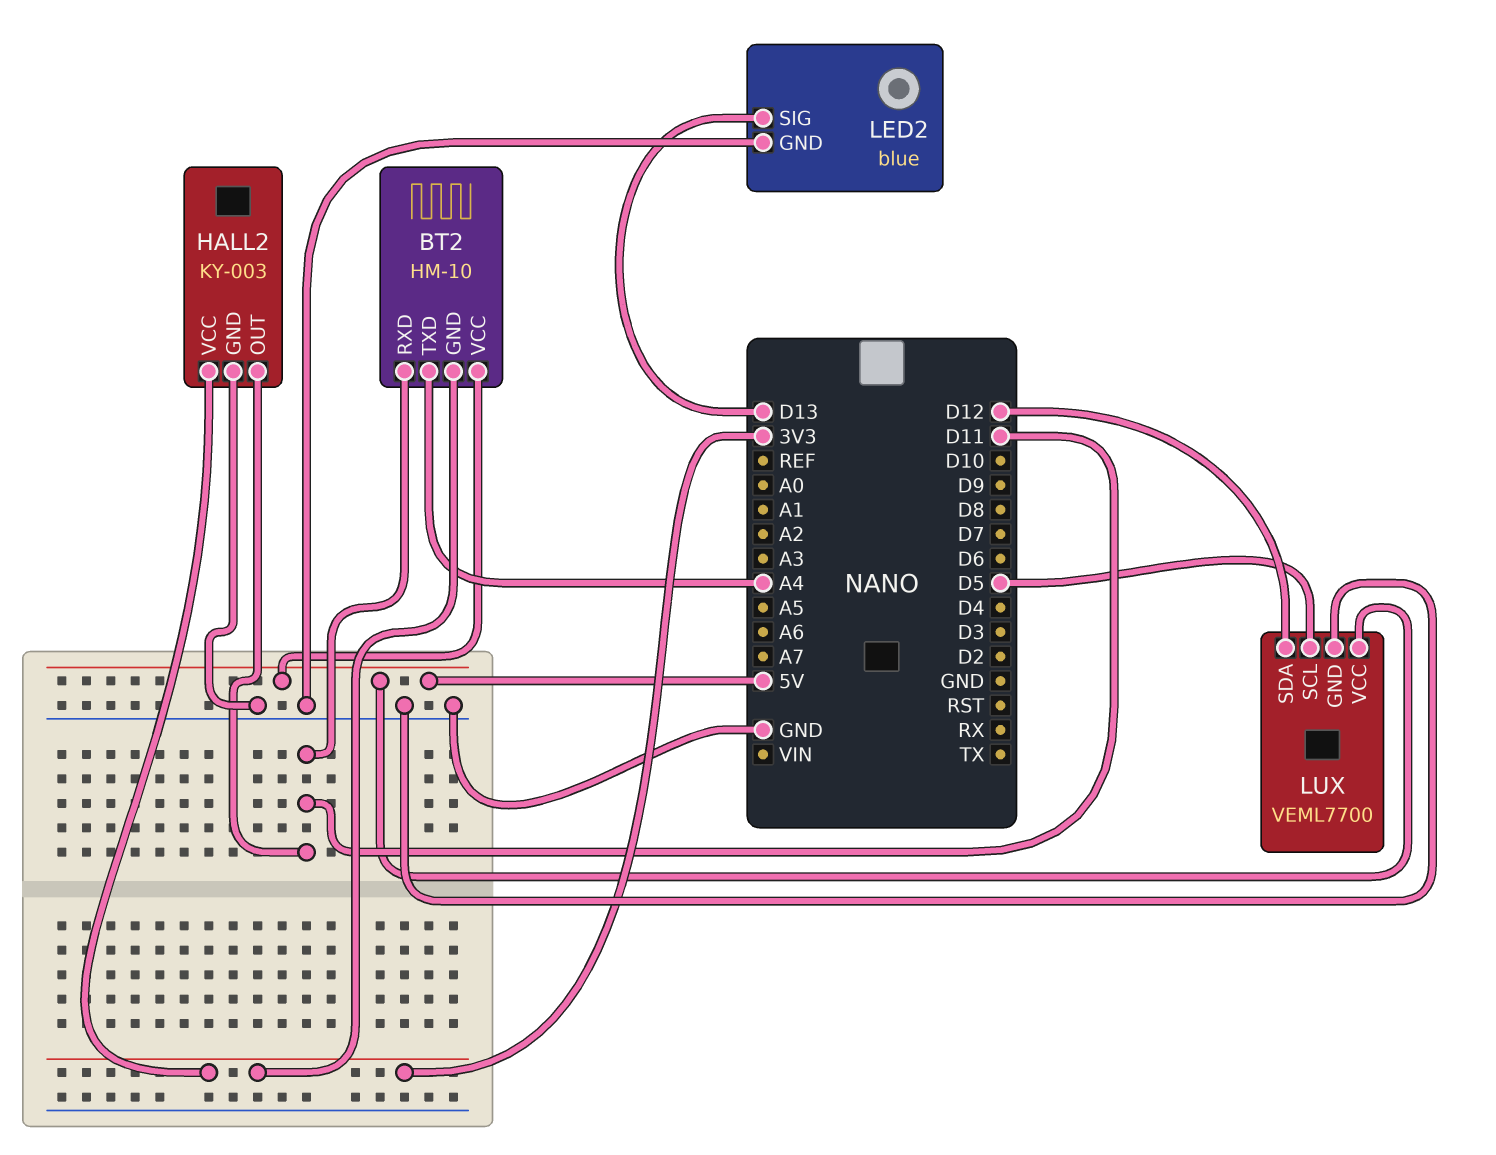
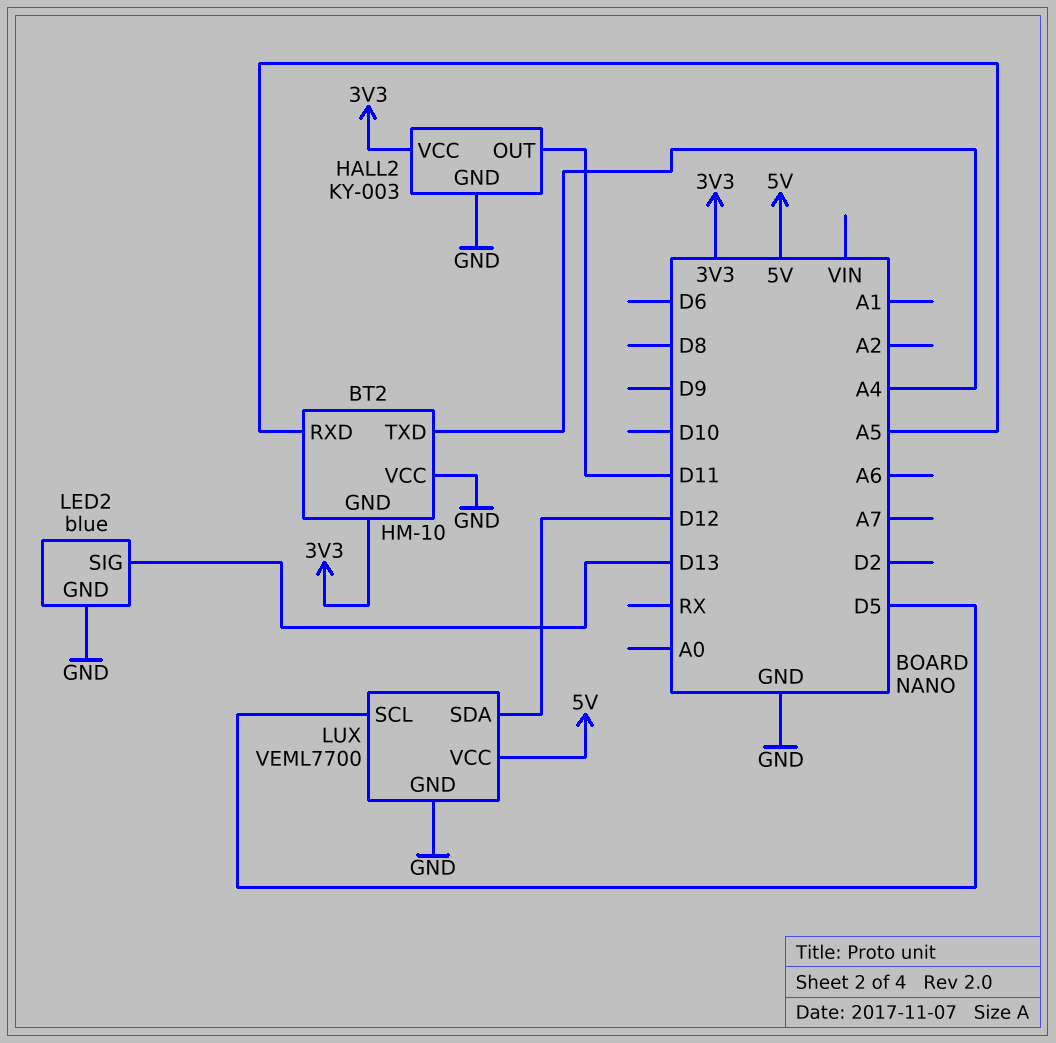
BT2 pin RXD: D11 -> A5
BT2 pin VCC: 5V -> GND

